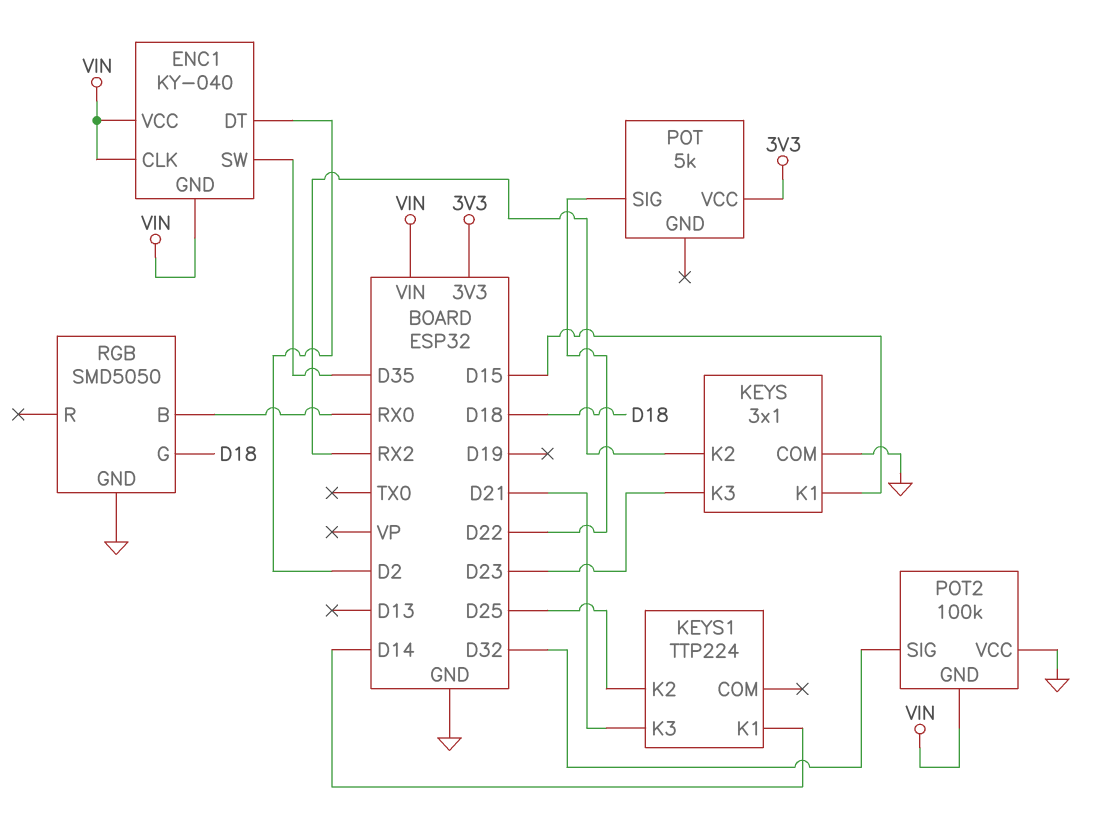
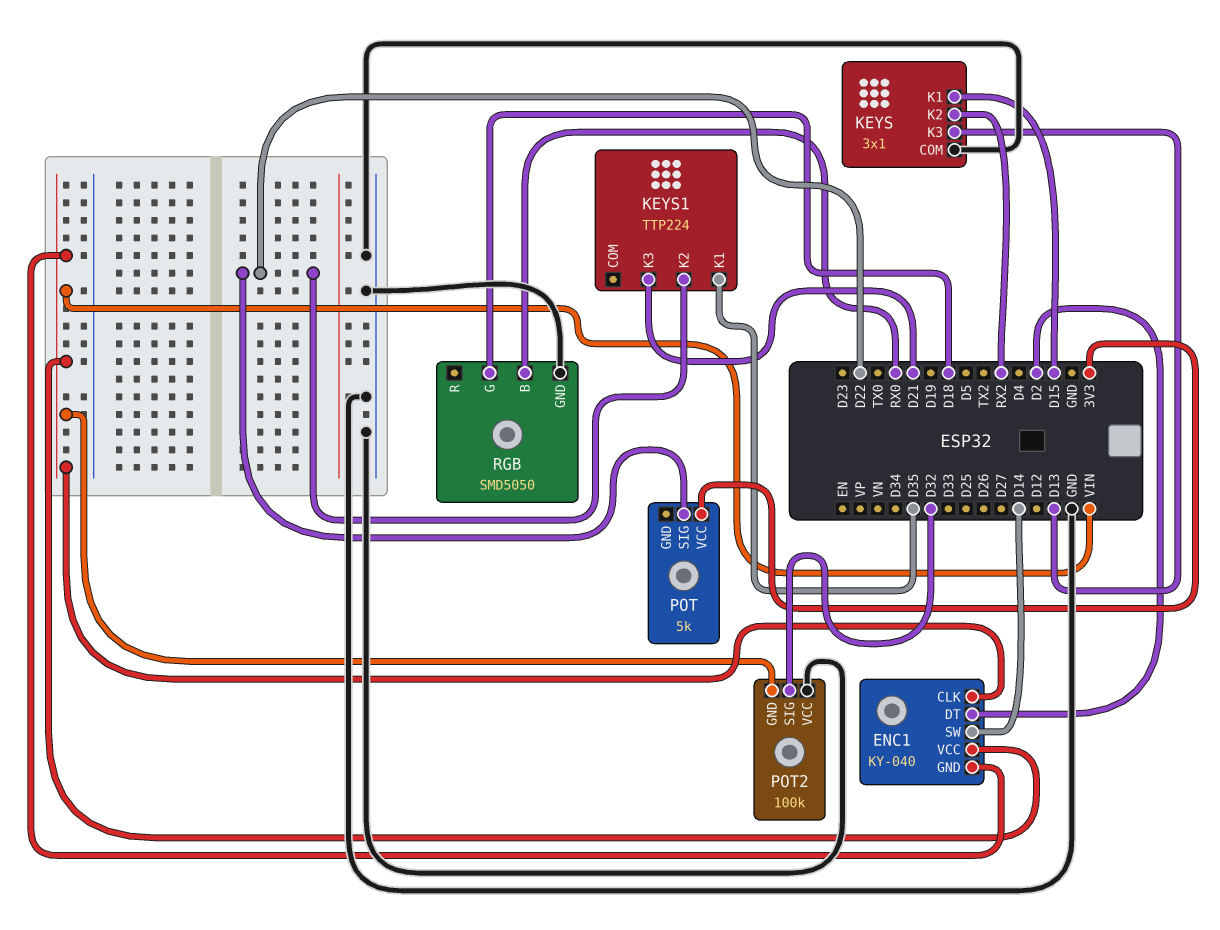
ENC1 pin SW: D35 -> D14
KEYS pin K3: D23 -> D13
KEYS1 pin K1: D14 -> D35
KEYS1 pin K2: D25 -> D22

